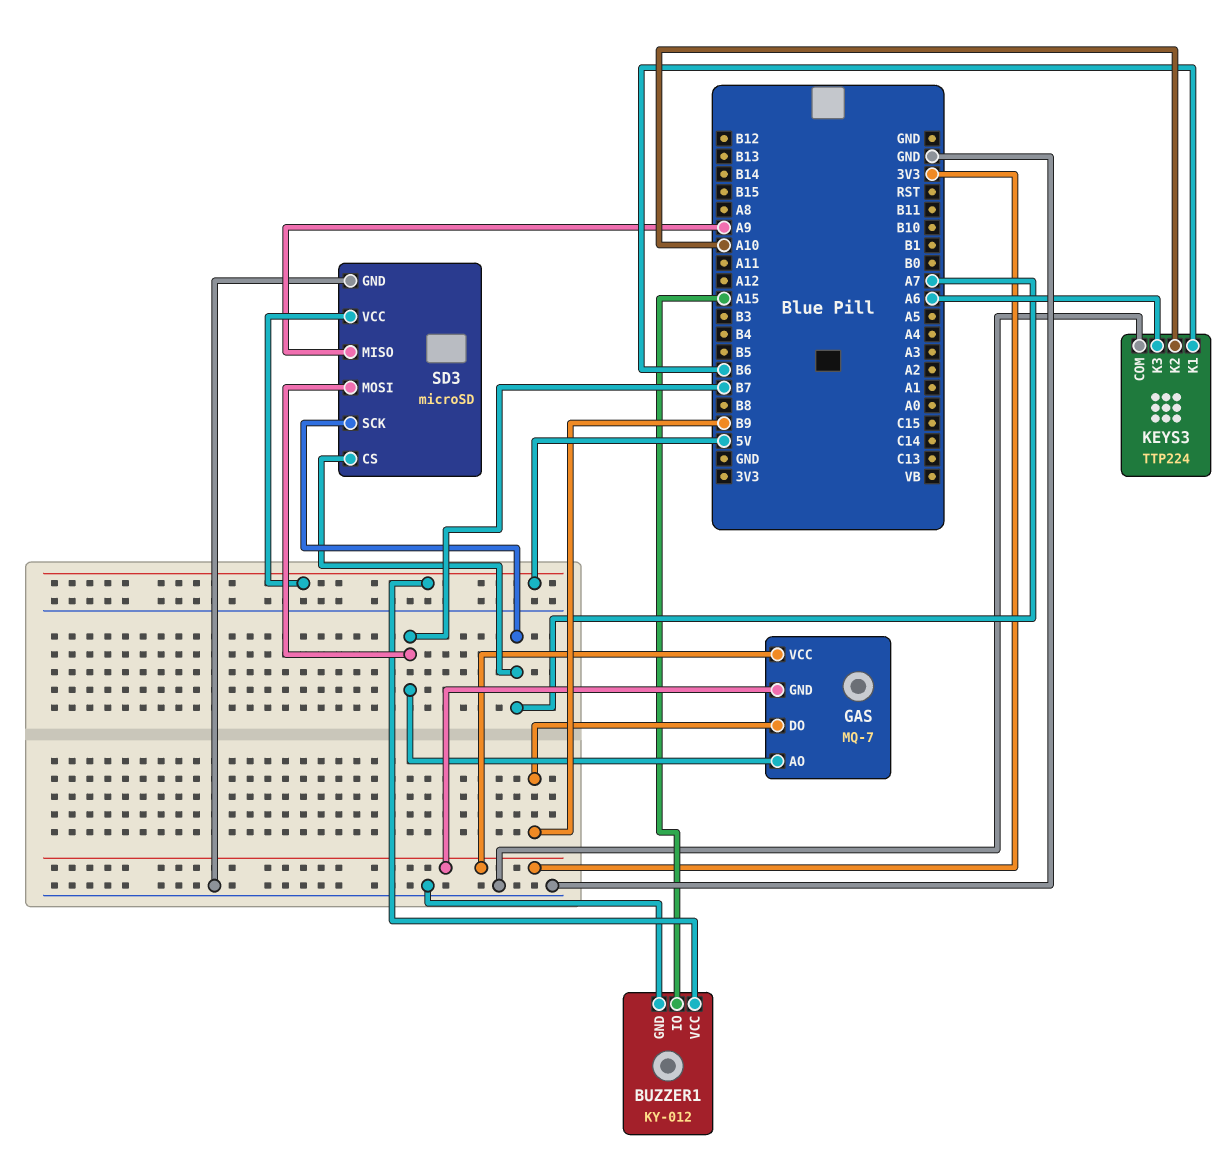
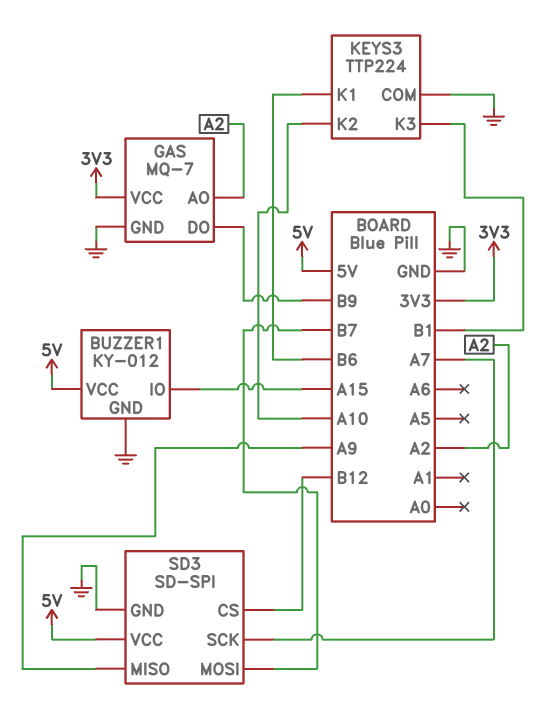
GAS pin AO: B7 -> A2
GAS pin GND: 3V3 -> GND
KEYS3 pin K3: A6 -> B1
SD3: microSD -> SD-SPI
SD3 pin CS: A7 -> B12

